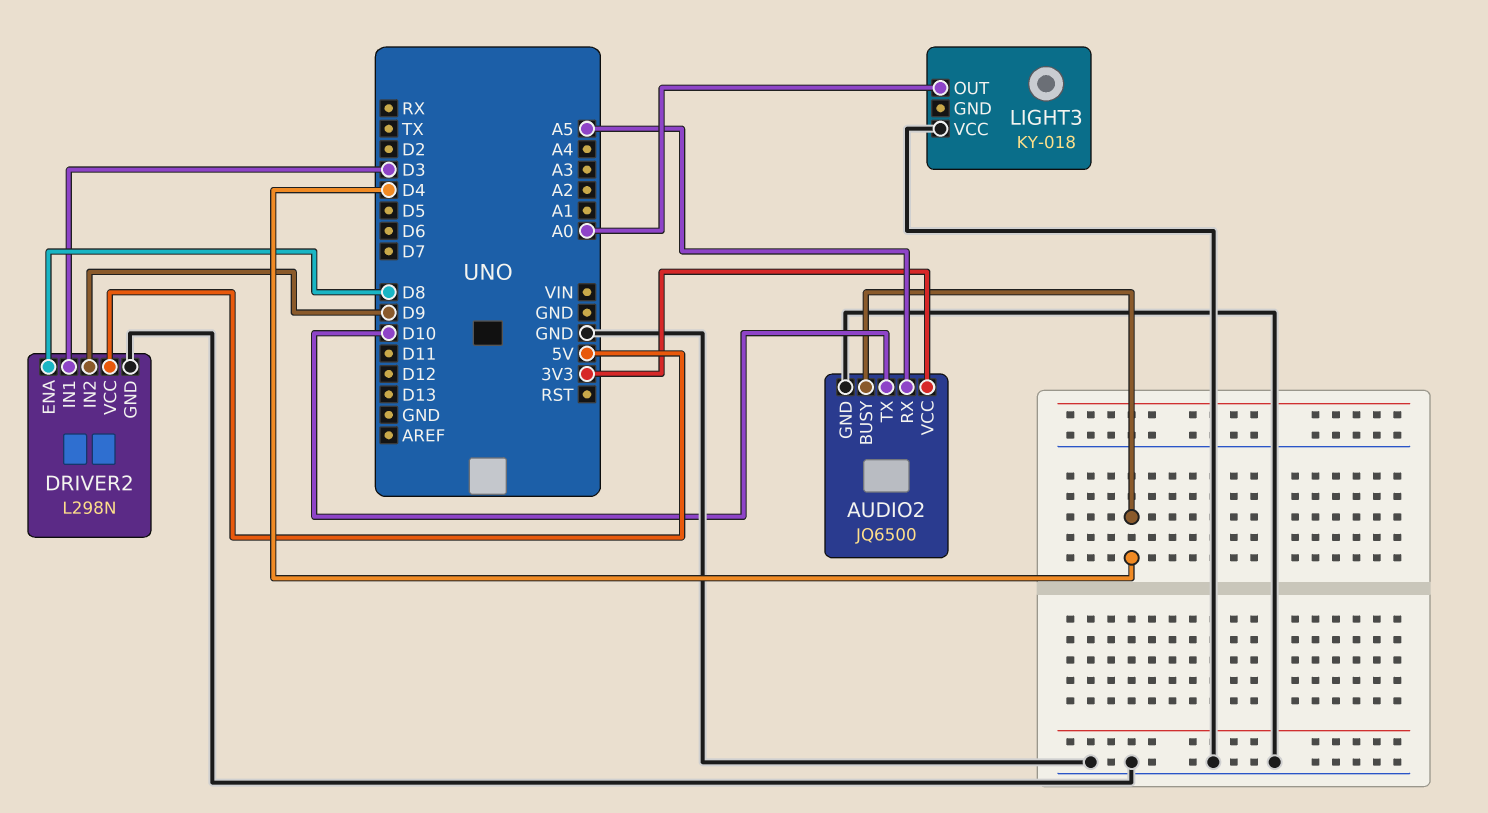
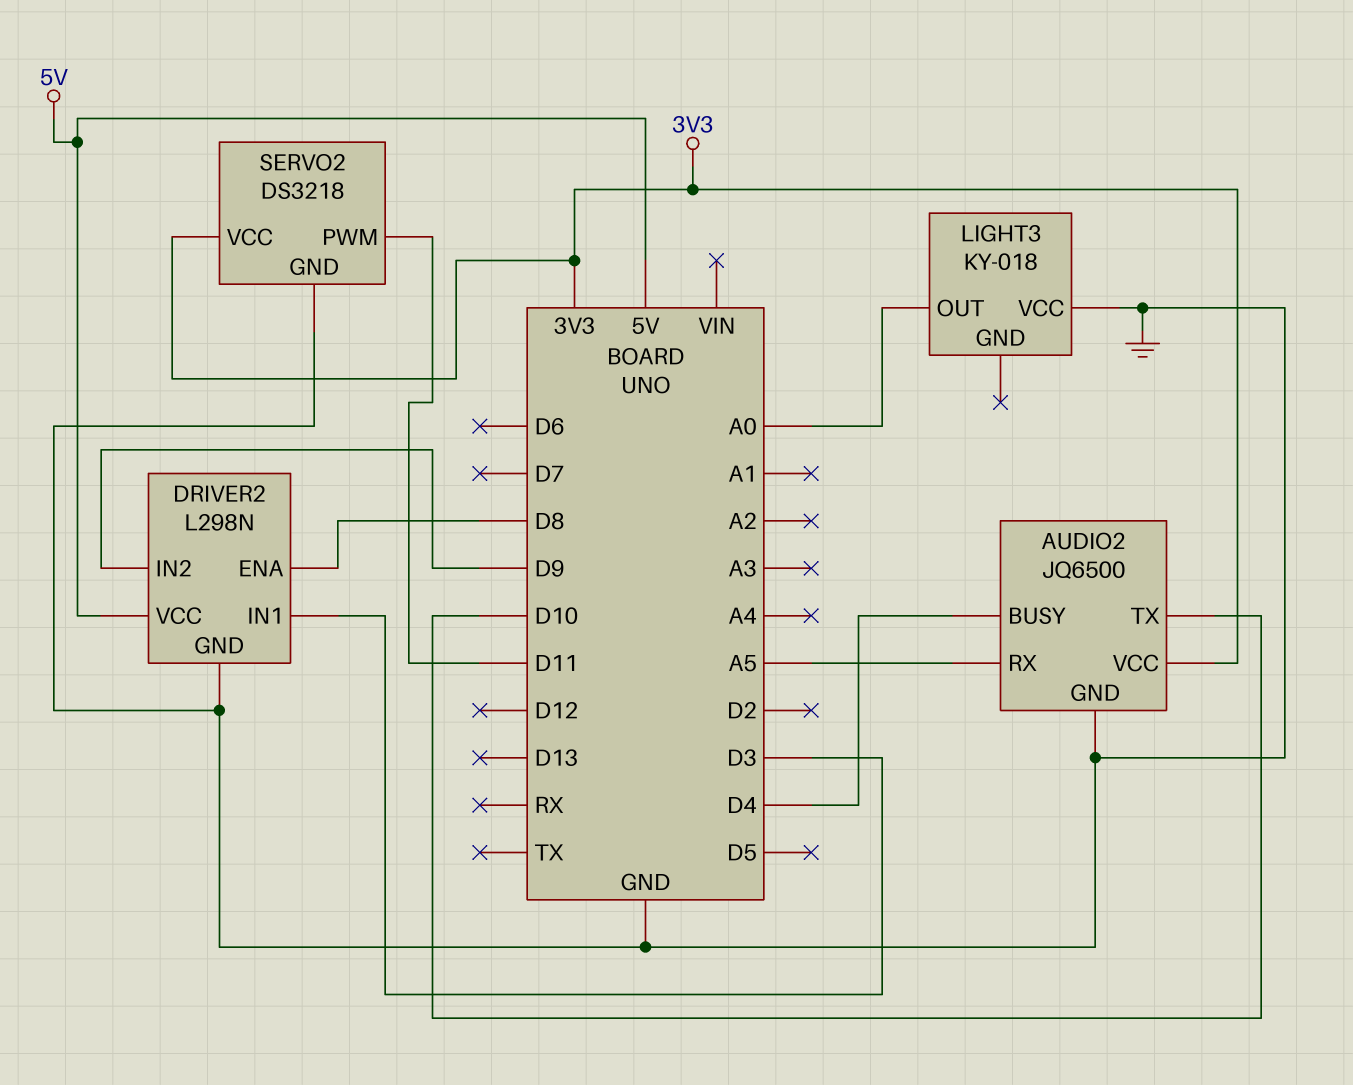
SERVO2: none -> DS3218
SERVO2 pin GND: none -> GND
SERVO2 pin PWM: none -> D11
SERVO2 pin VCC: none -> 3V3

